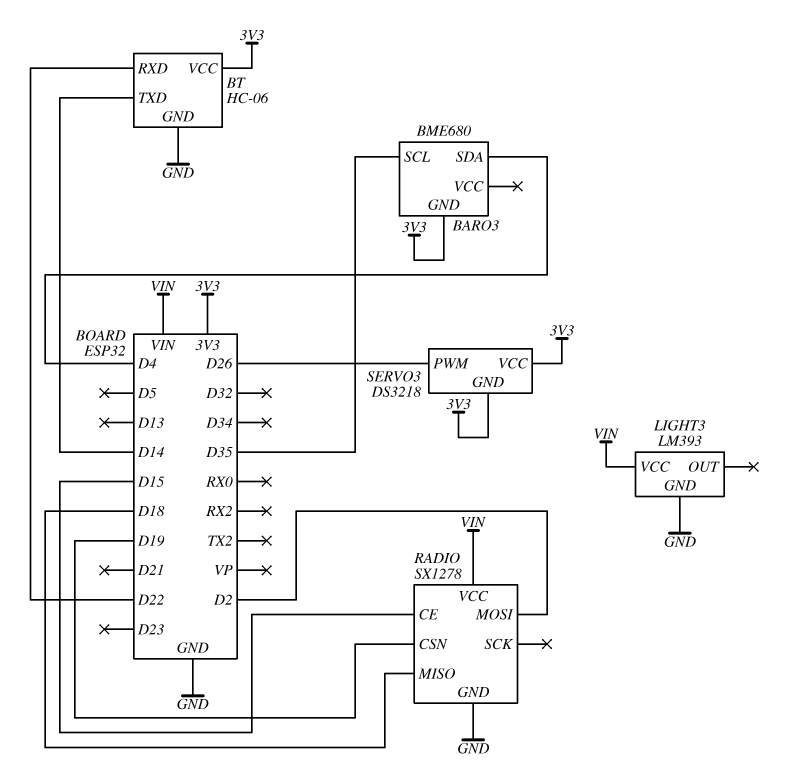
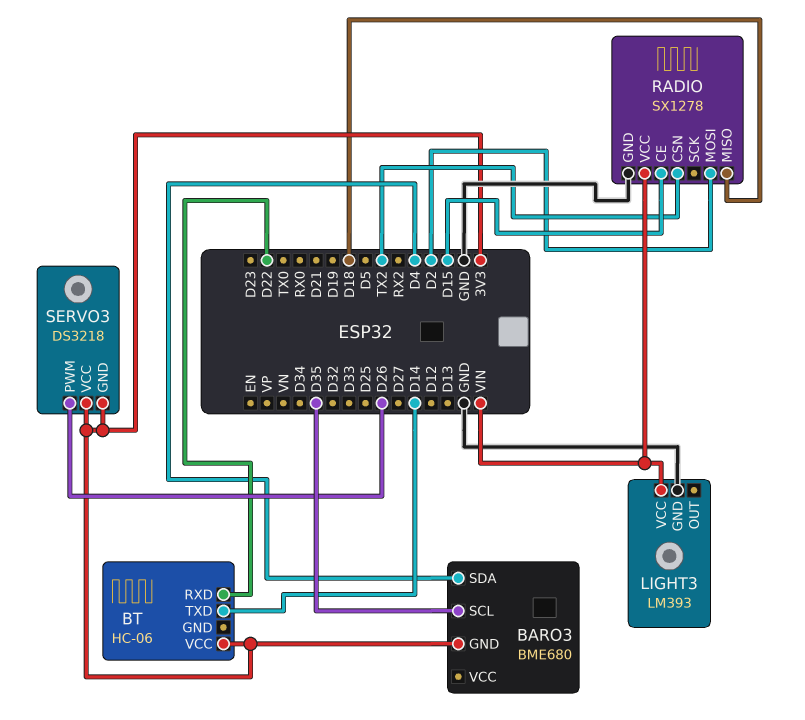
BT pin GND: GND -> none
RADIO pin CSN: D19 -> TX2

